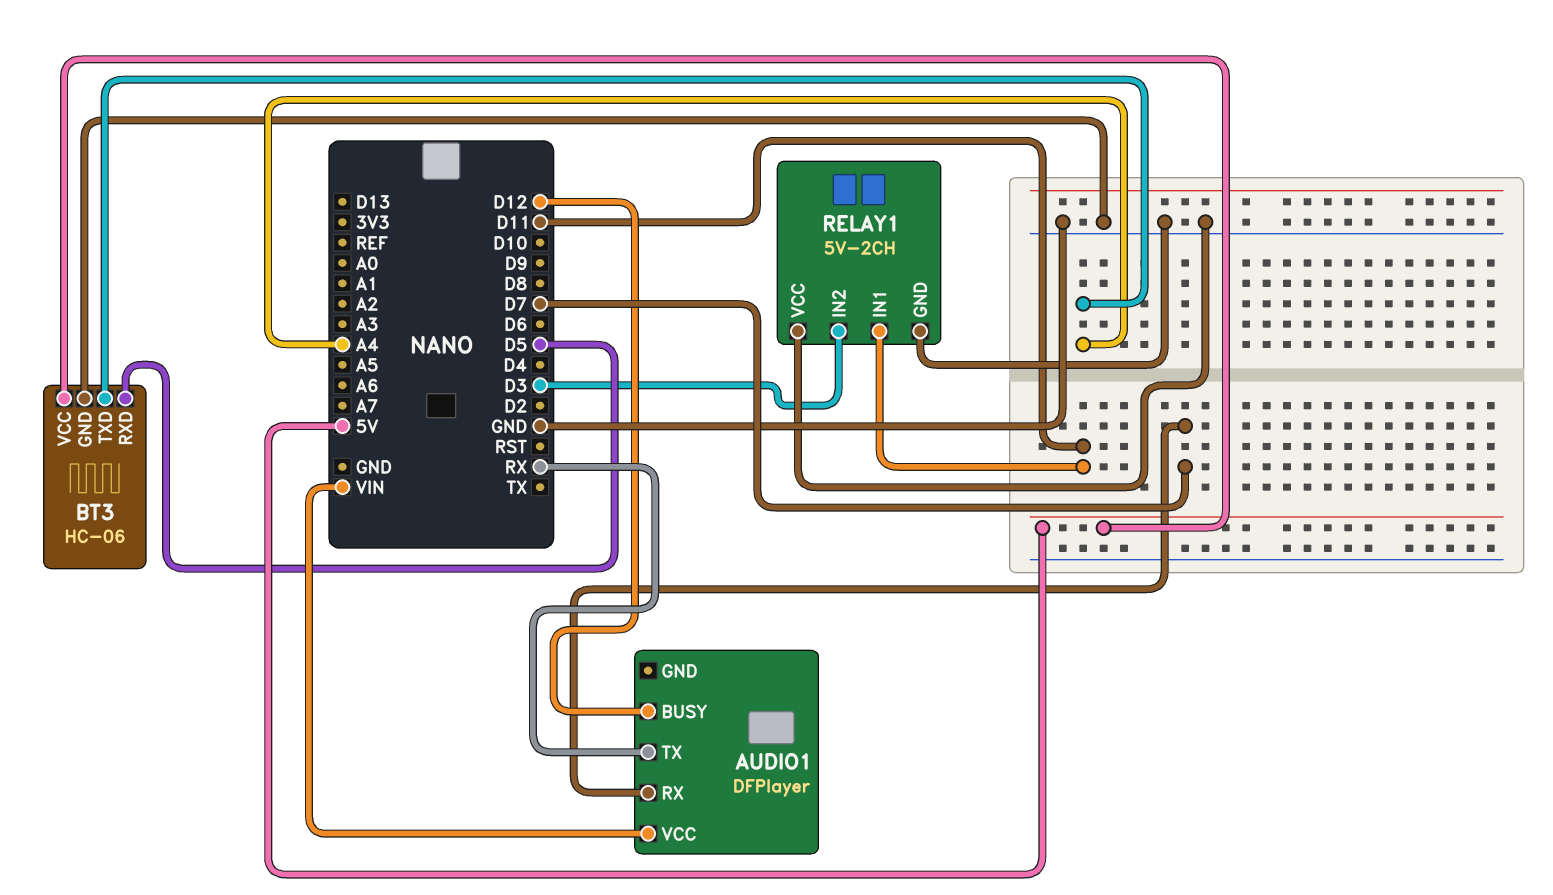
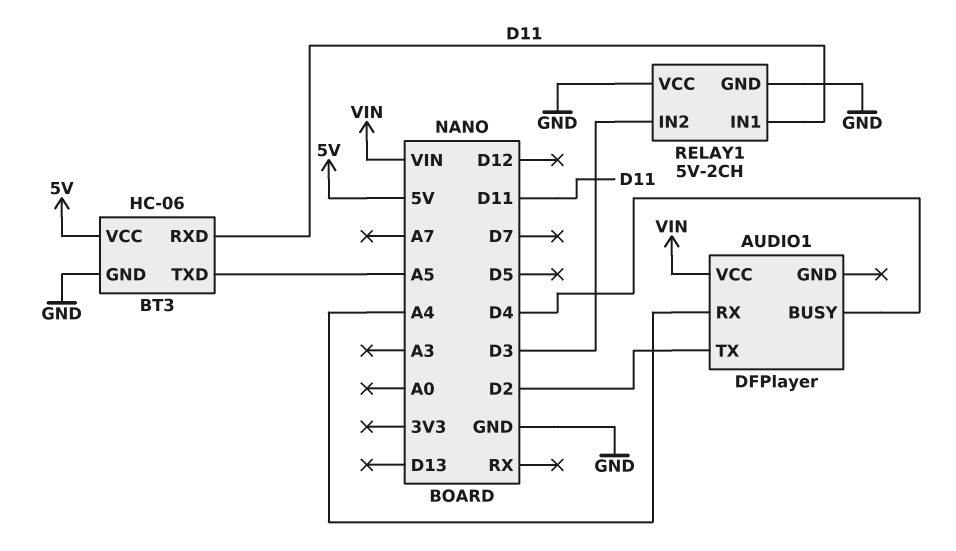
AUDIO1 pin BUSY: D12 -> D4
AUDIO1 pin RX: D7 -> A4
AUDIO1 pin TX: RX -> D2
BT3 pin RXD: D5 -> D11
BT3 pin TXD: A4 -> A5

